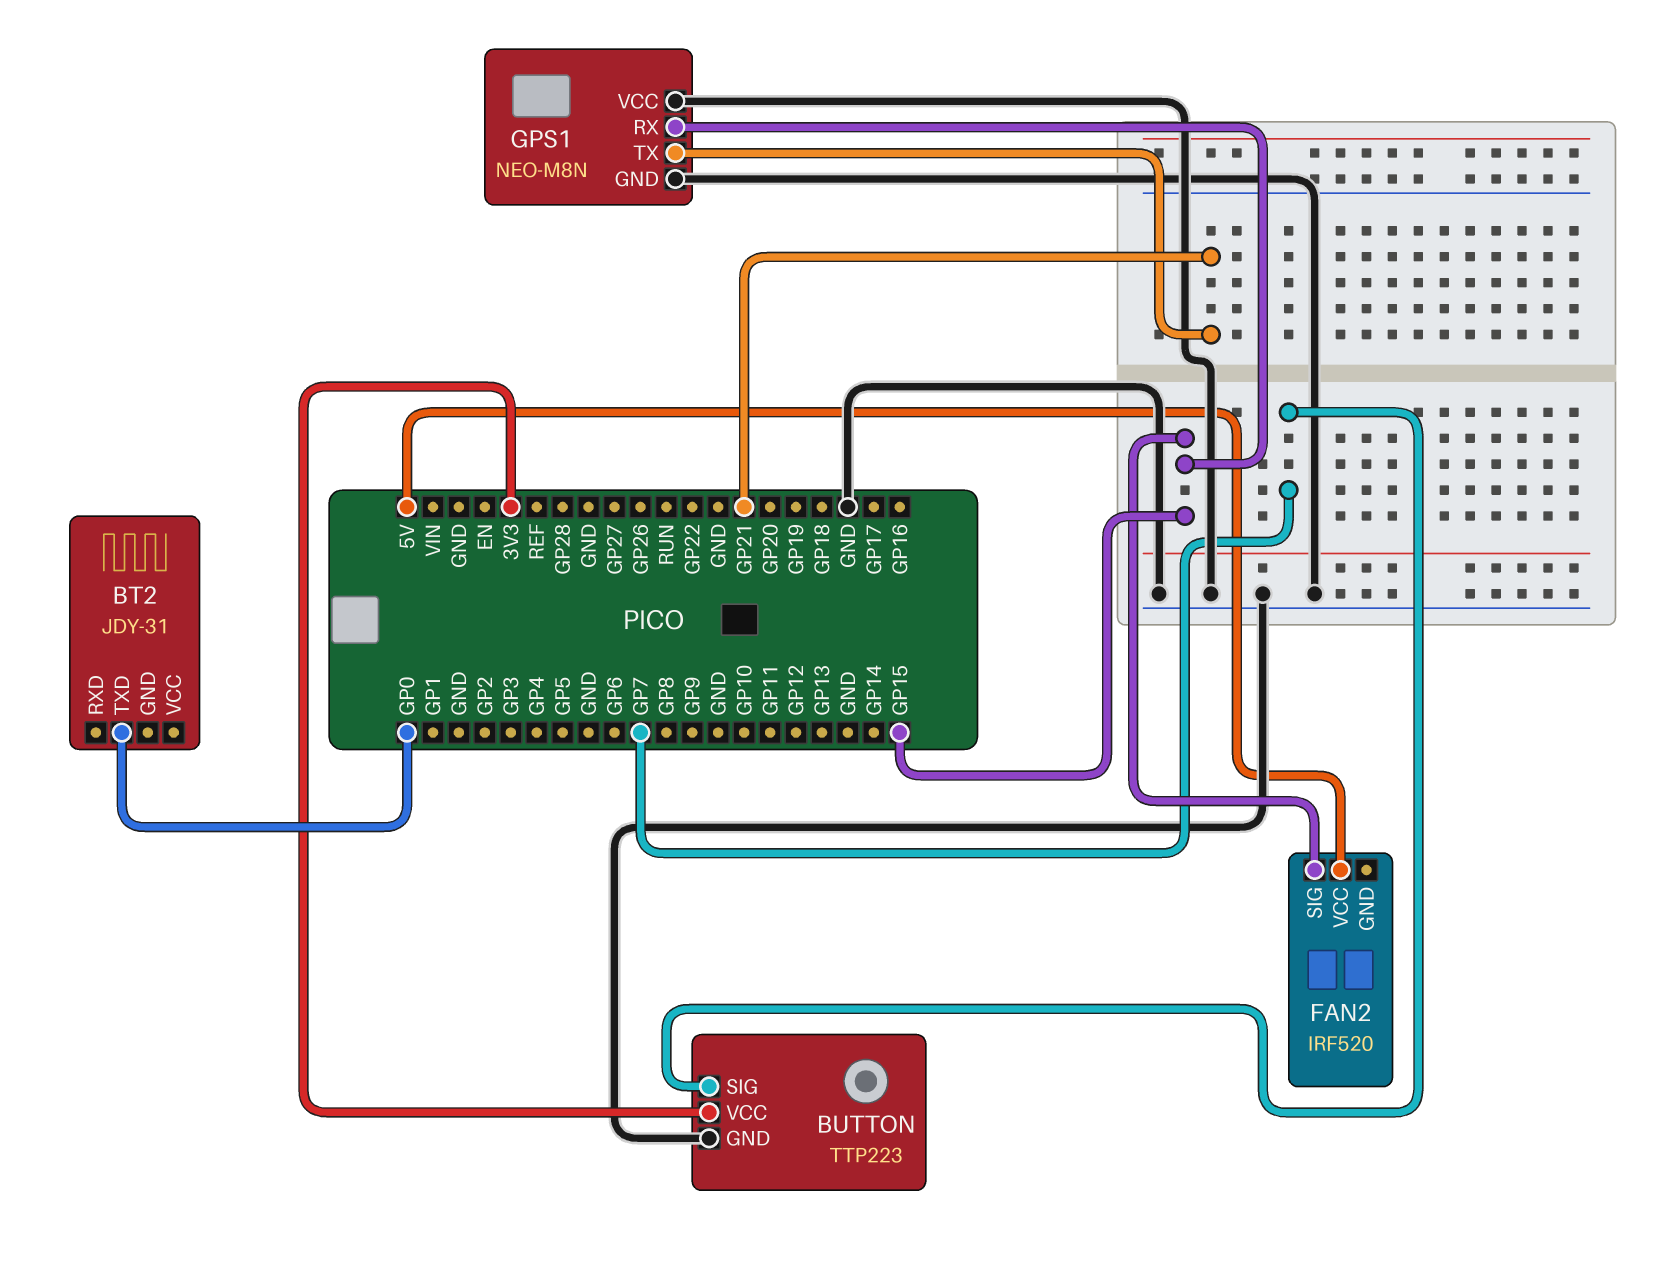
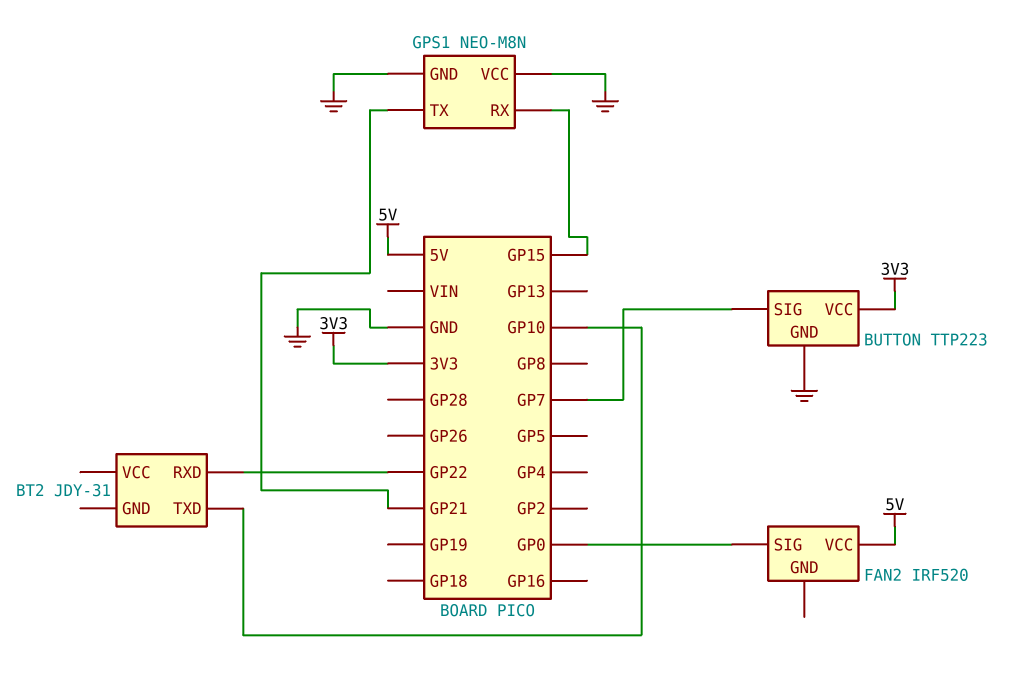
BT2 pin RXD: none -> GP22
BT2 pin TXD: GP0 -> GP10
FAN2 pin SIG: GP15 -> GP0

